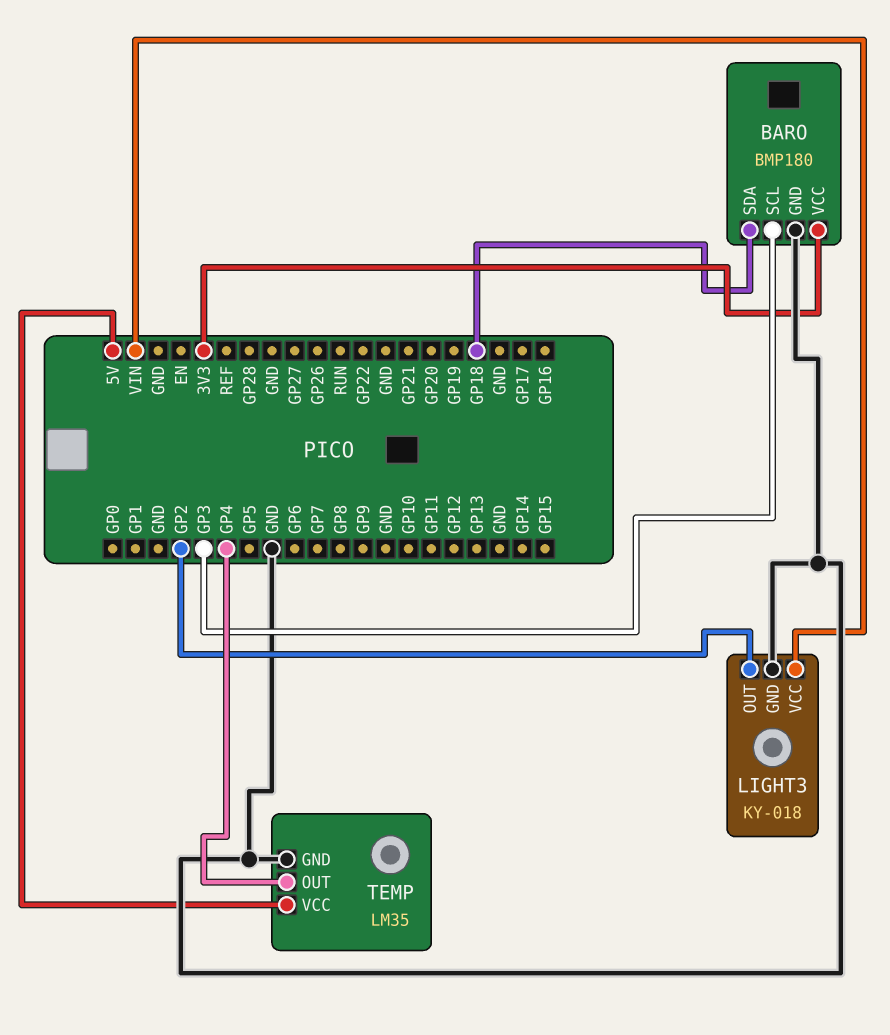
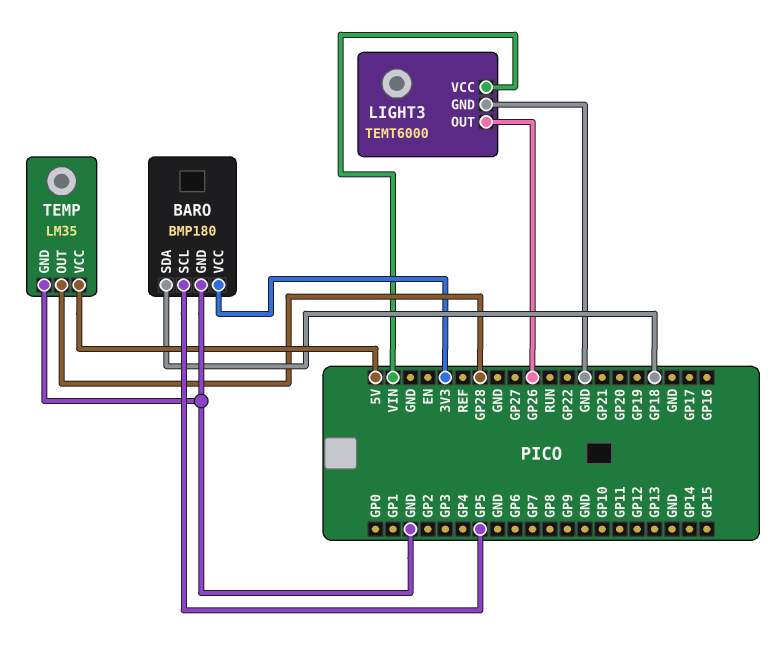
BARO pin SCL: GP3 -> GP5
LIGHT3: KY-018 -> TEMT6000
LIGHT3 pin OUT: GP2 -> GP26
TEMP pin OUT: GP4 -> GP28

